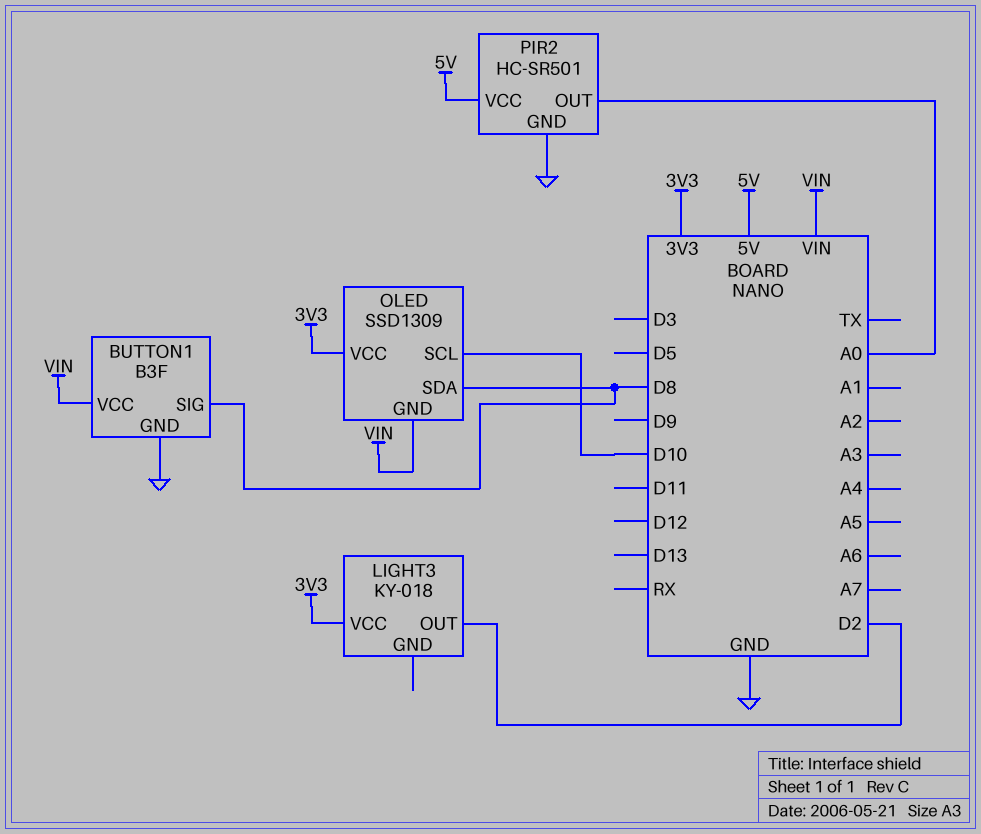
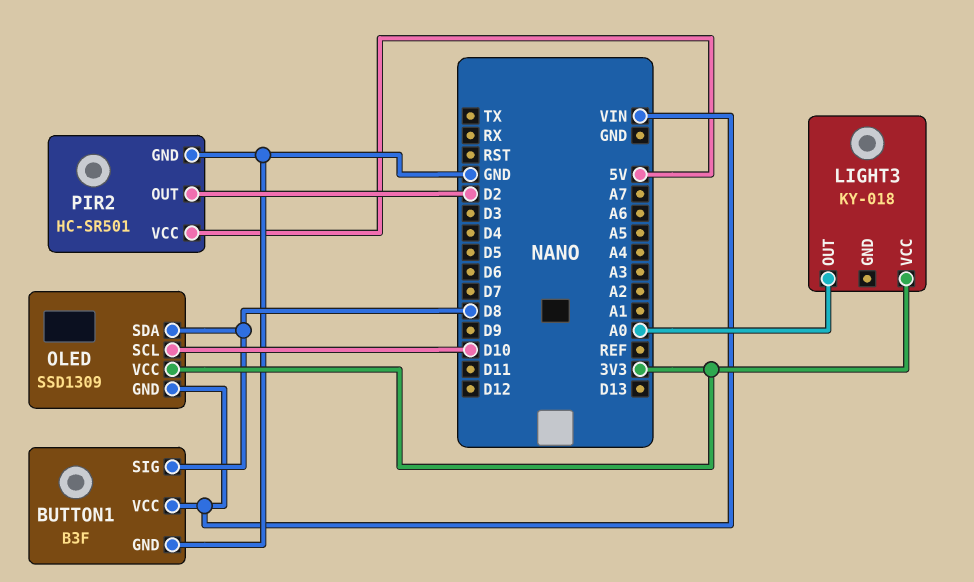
LIGHT3 pin OUT: D2 -> A0
PIR2 pin OUT: A0 -> D2

